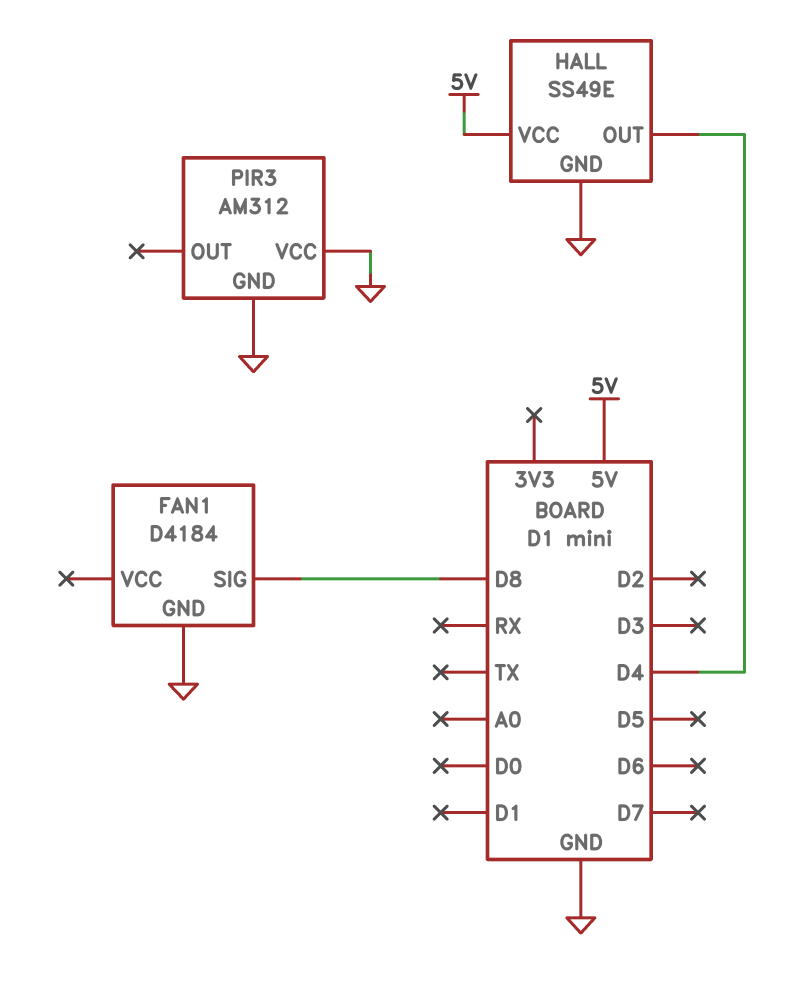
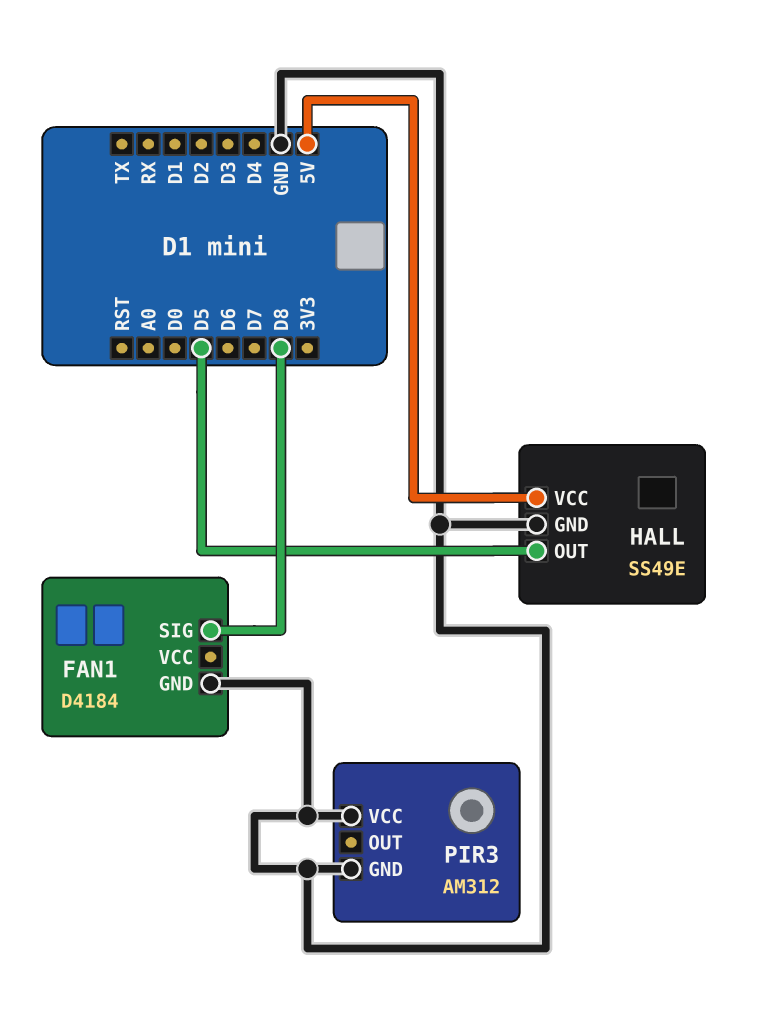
HALL pin OUT: D4 -> D5

